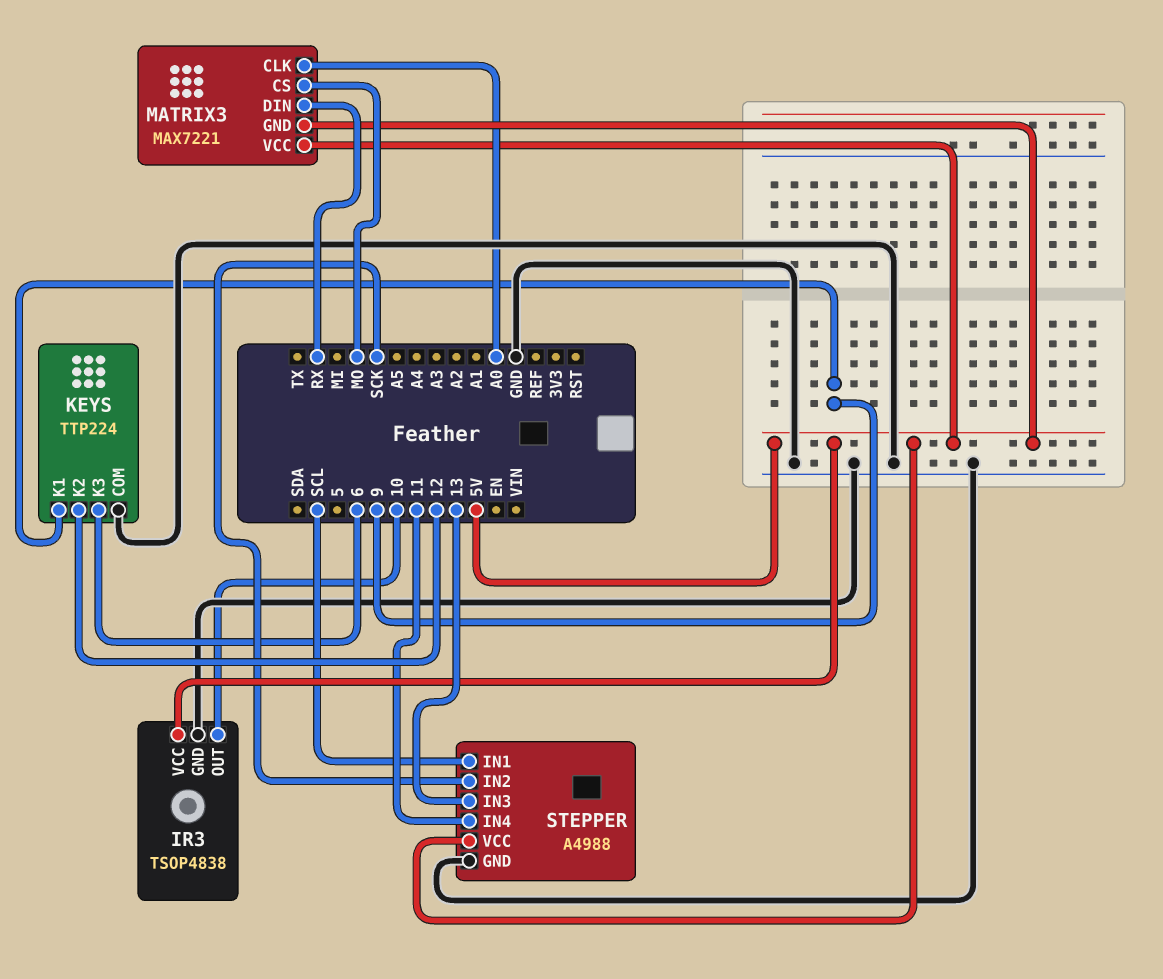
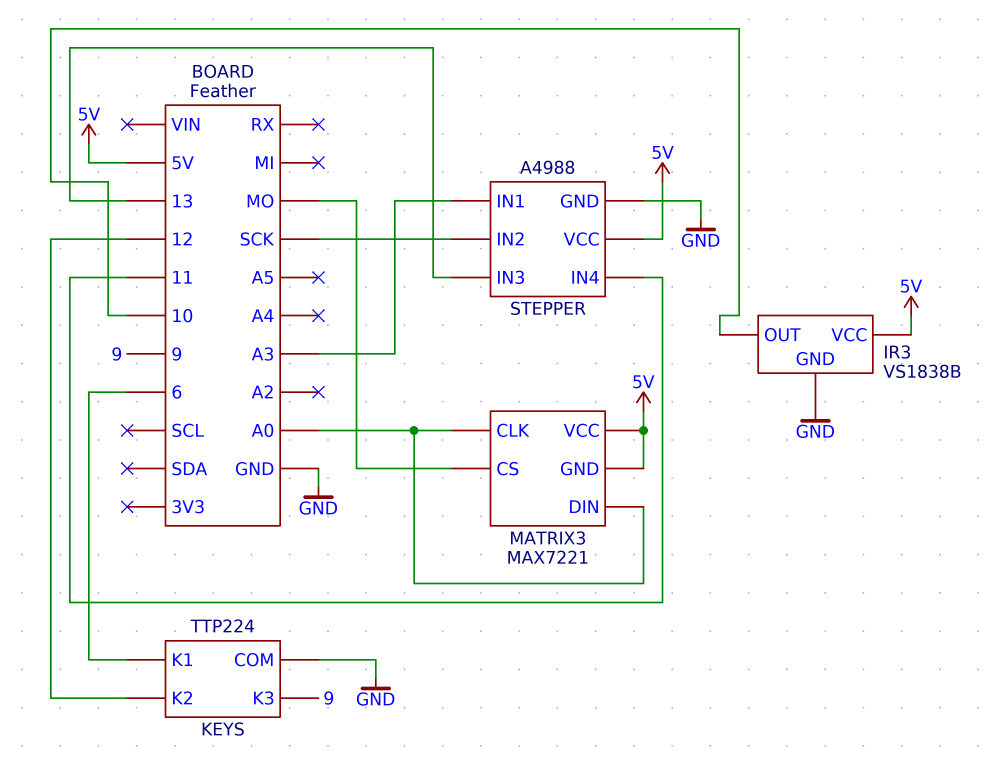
IR3: TSOP4838 -> VS1838B
KEYS pin K1: 9 -> 6
KEYS pin K3: 6 -> 9
MATRIX3 pin DIN: RX -> A0
STEPPER pin IN1: SCL -> A3

